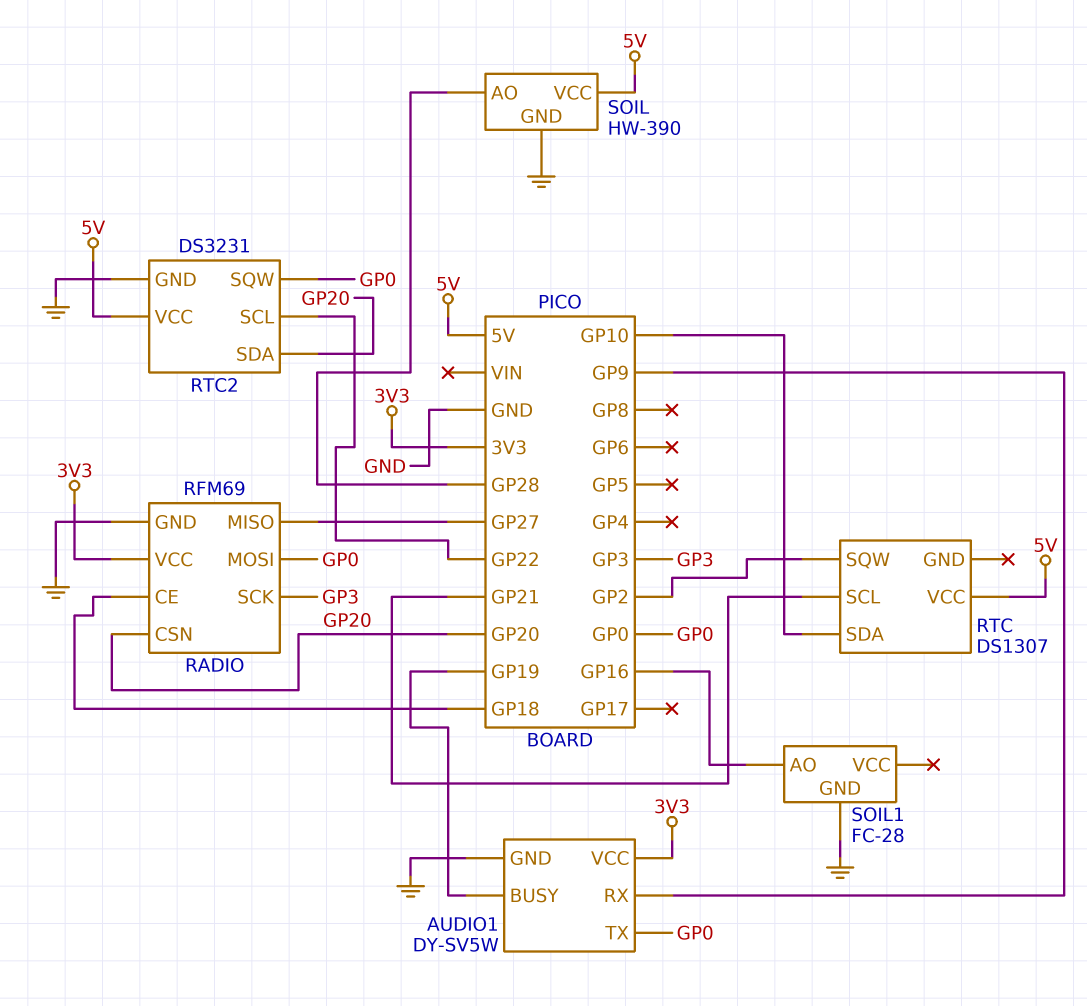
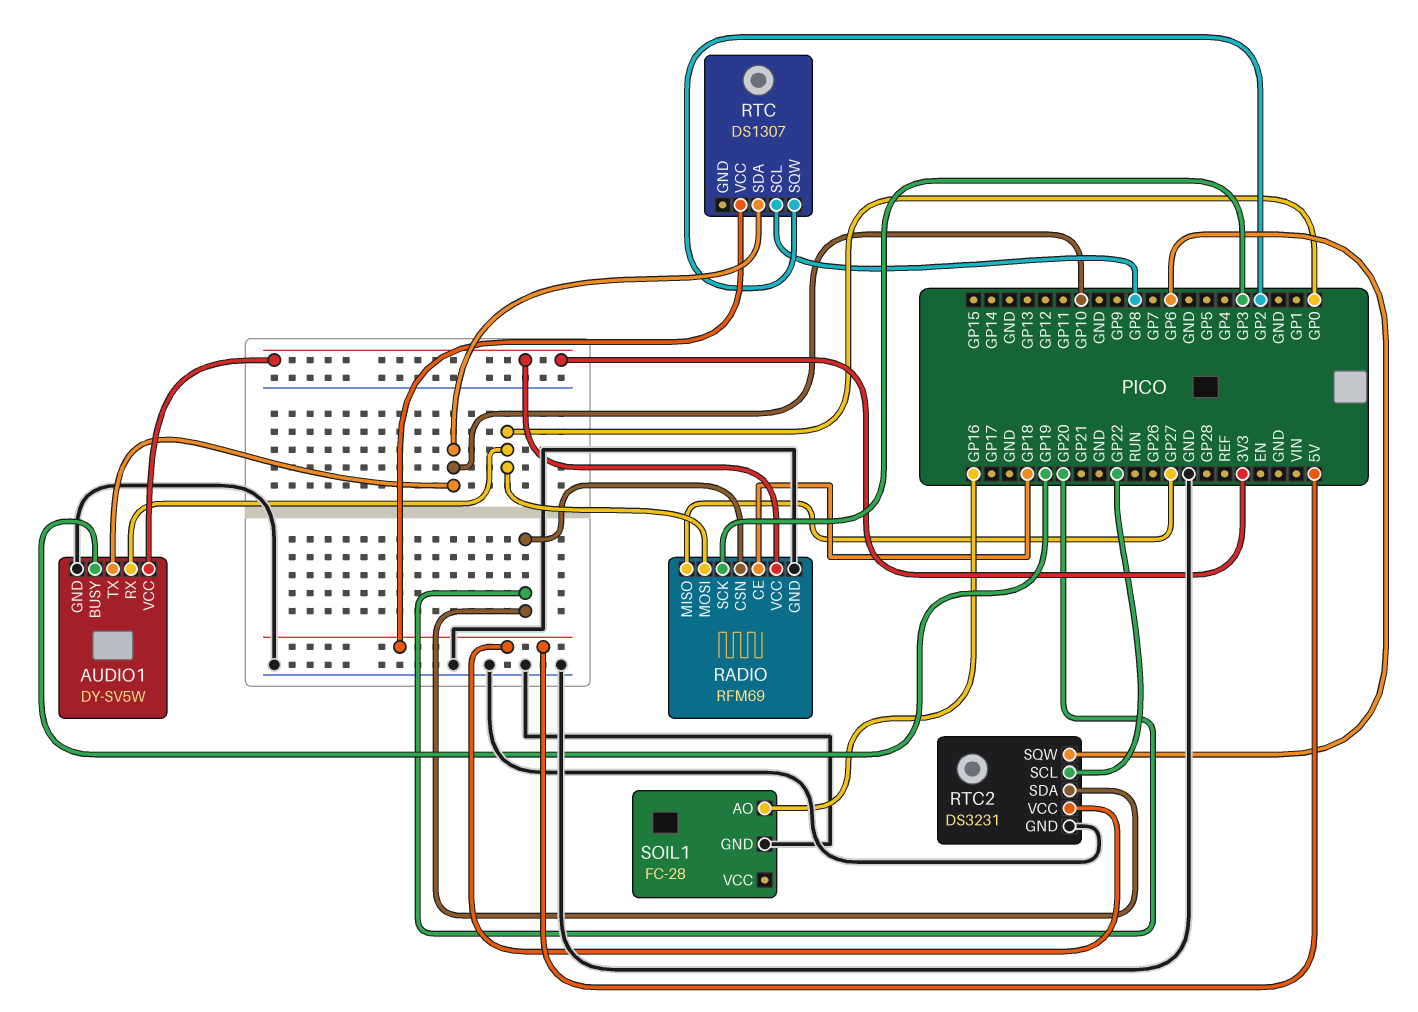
AUDIO1 pin RX: GP9 -> GP0
AUDIO1 pin TX: GP0 -> GP10
RTC pin SCL: GP21 -> GP8
RTC2 pin SQW: GP0 -> GP6
SOIL: HW-390 -> none
SOIL pin AO: GP28 -> none
SOIL pin GND: GND -> none
SOIL pin VCC: 5V -> none

